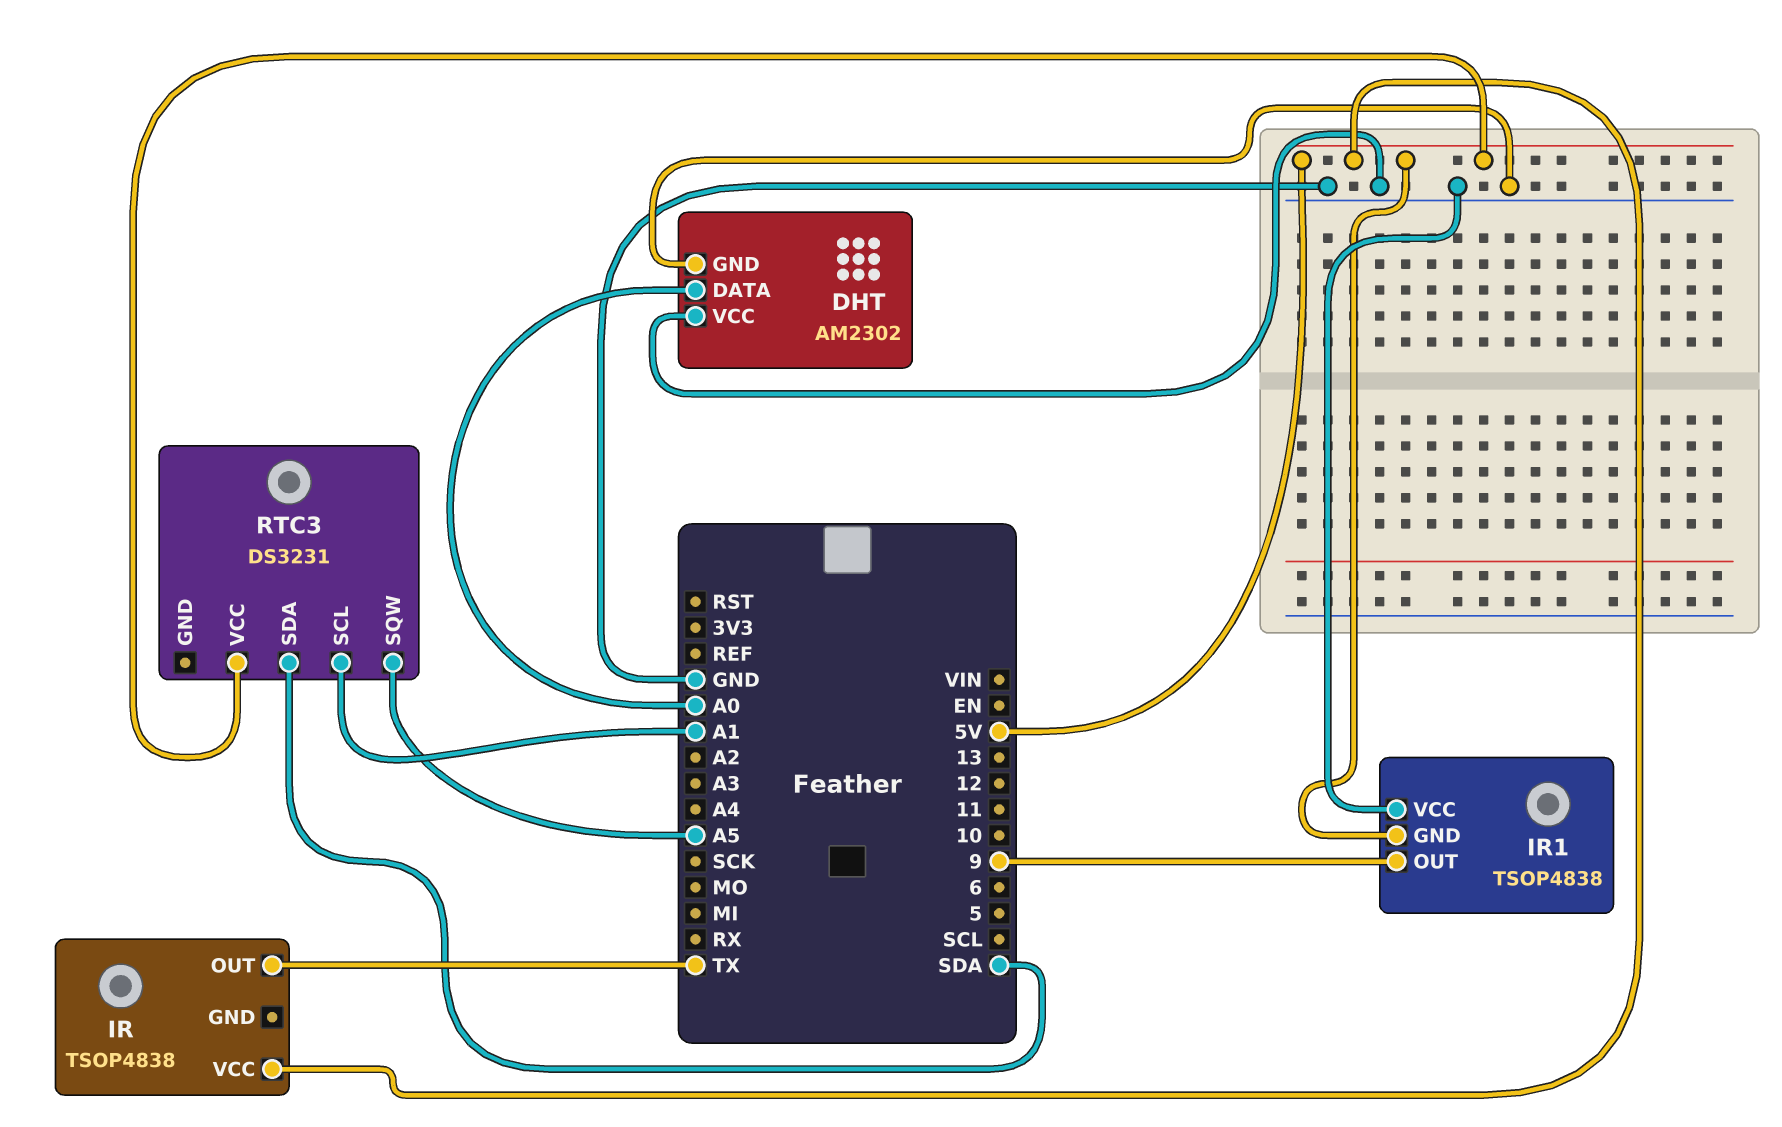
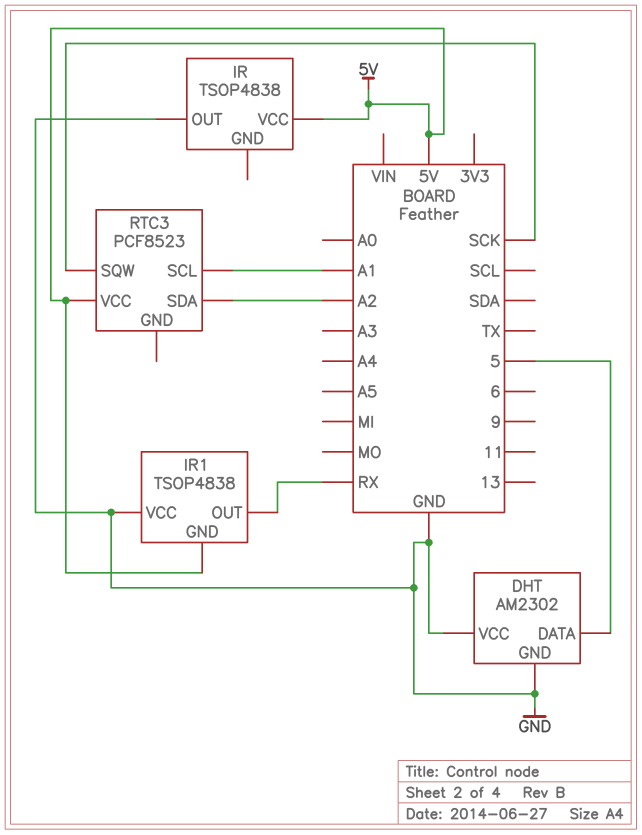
DHT pin DATA: A0 -> 5
IR pin OUT: TX -> GND
IR1 pin OUT: 9 -> RX
RTC3: DS3231 -> PCF8523
RTC3 pin SDA: SDA -> A2
RTC3 pin SQW: A5 -> SCK

